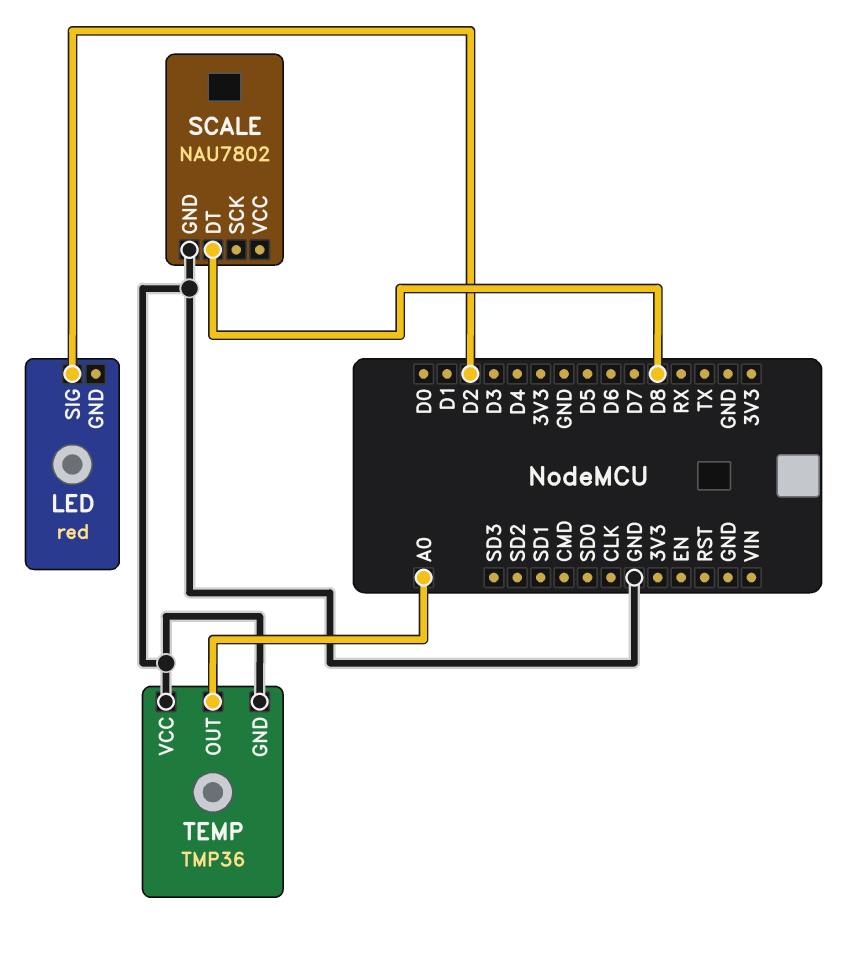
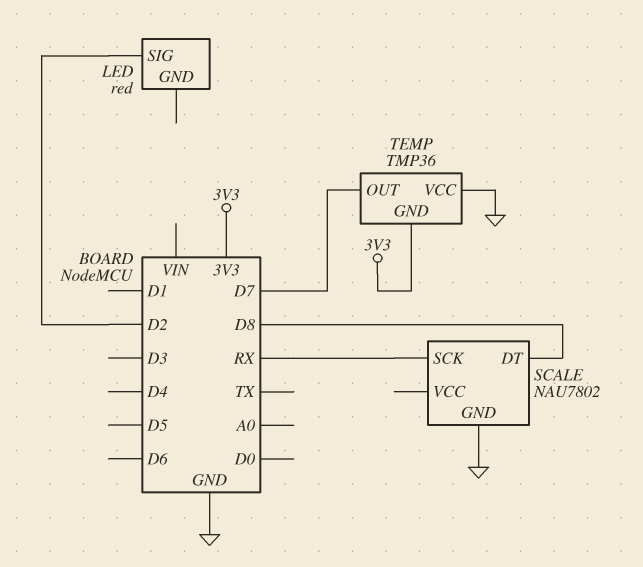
SCALE pin SCK: none -> RX
TEMP pin GND: GND -> 3V3
TEMP pin OUT: A0 -> D7

